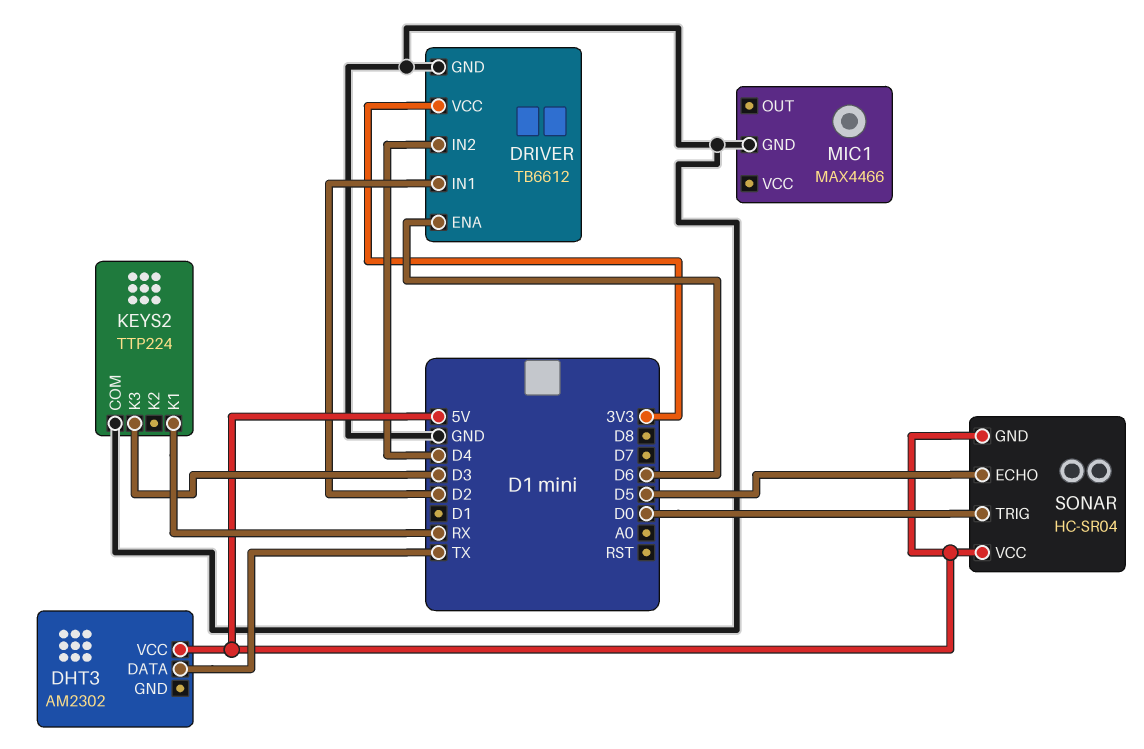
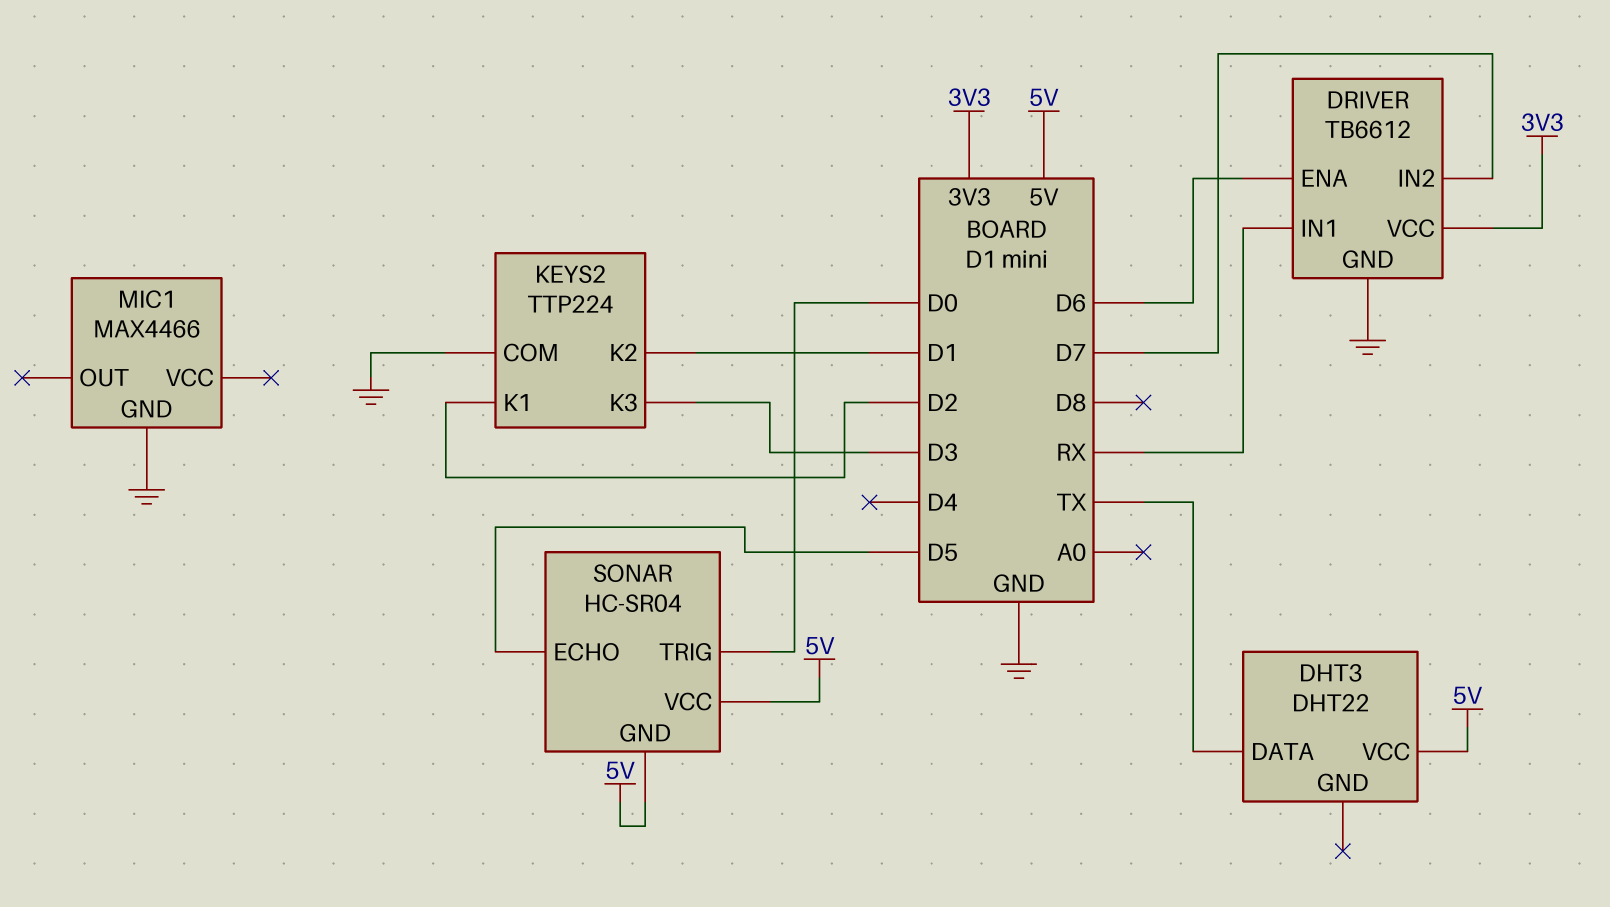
DHT3: AM2302 -> DHT22
DRIVER pin IN1: D2 -> RX
DRIVER pin IN2: D4 -> D7
KEYS2 pin K1: RX -> D2
KEYS2 pin K2: none -> D1

